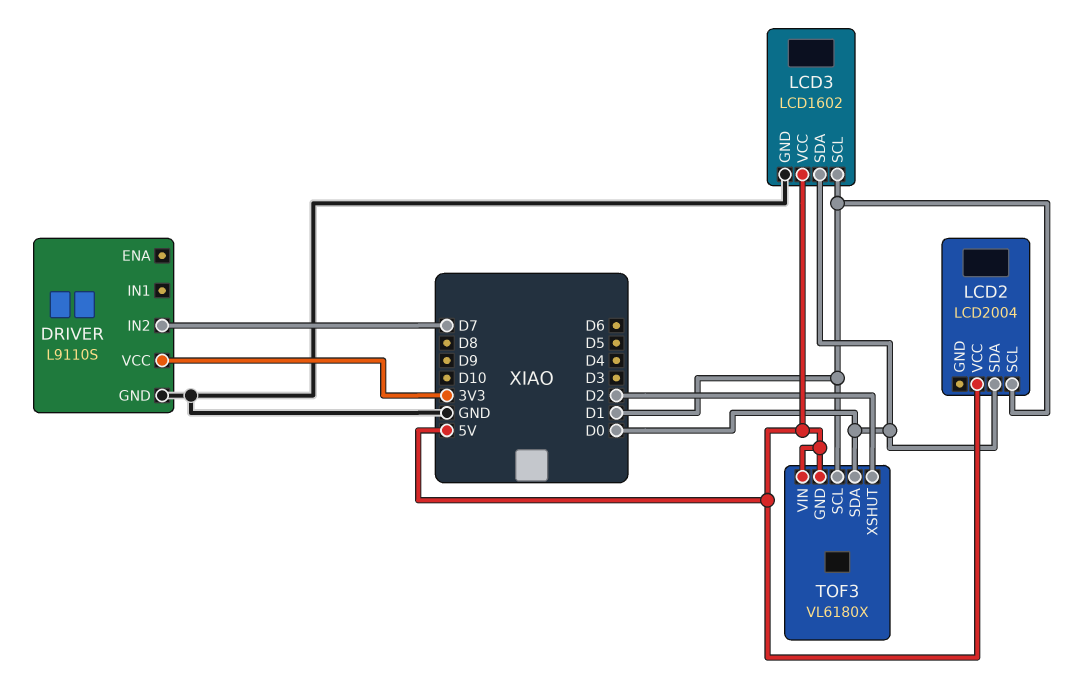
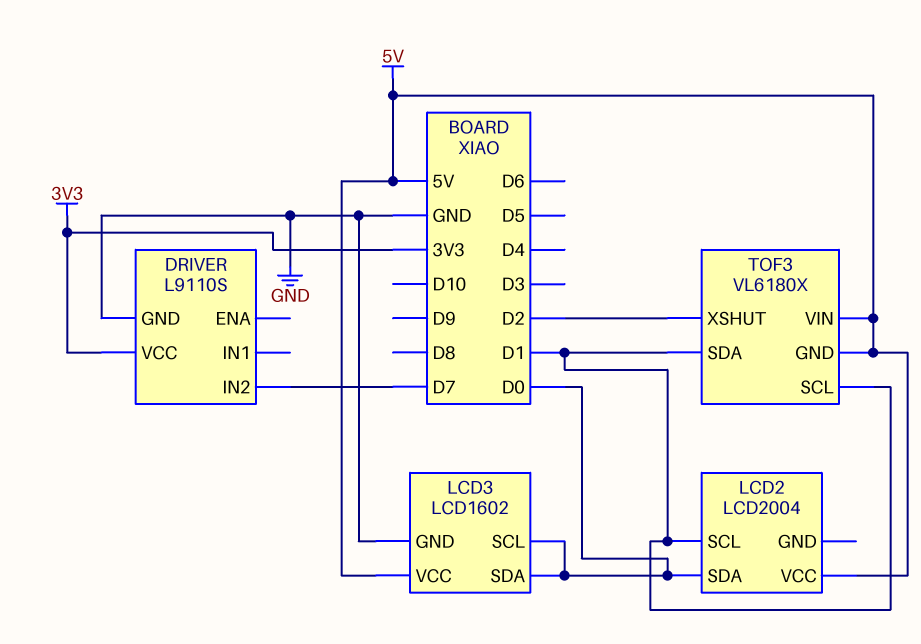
LCD3 pin SCL: D1 -> D0
TOF3 pin SDA: D0 -> D1

